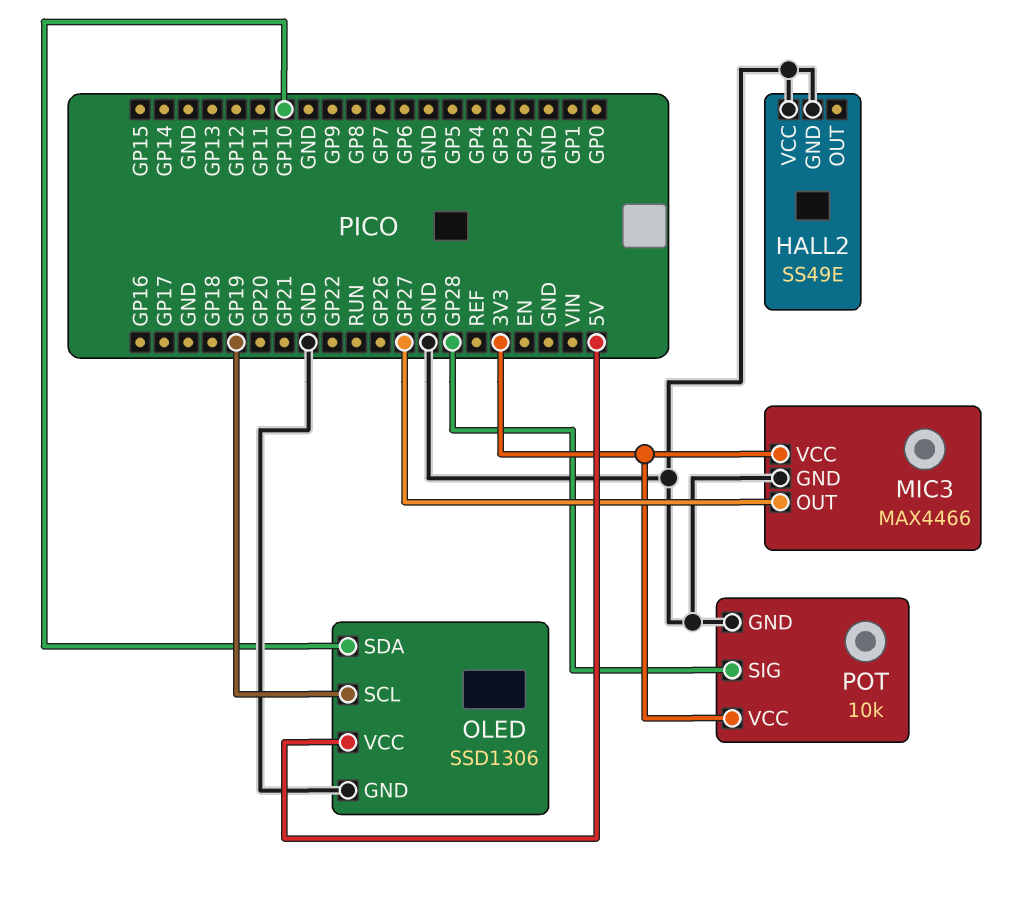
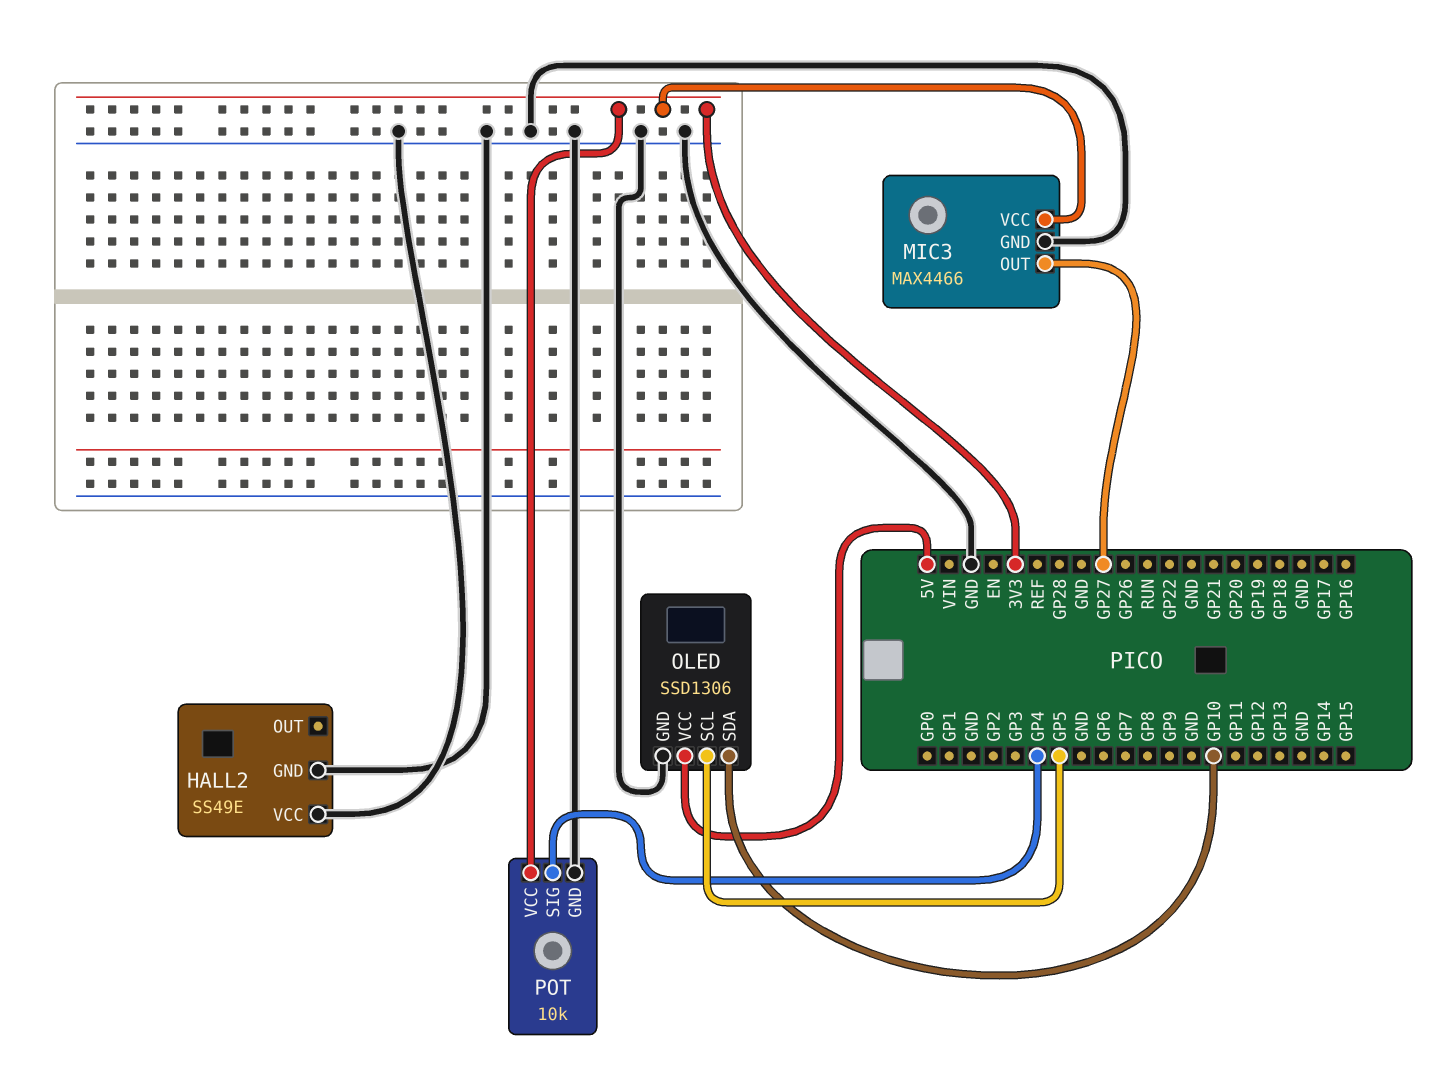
OLED pin SCL: GP19 -> GP5
POT pin SIG: GP28 -> GP4

